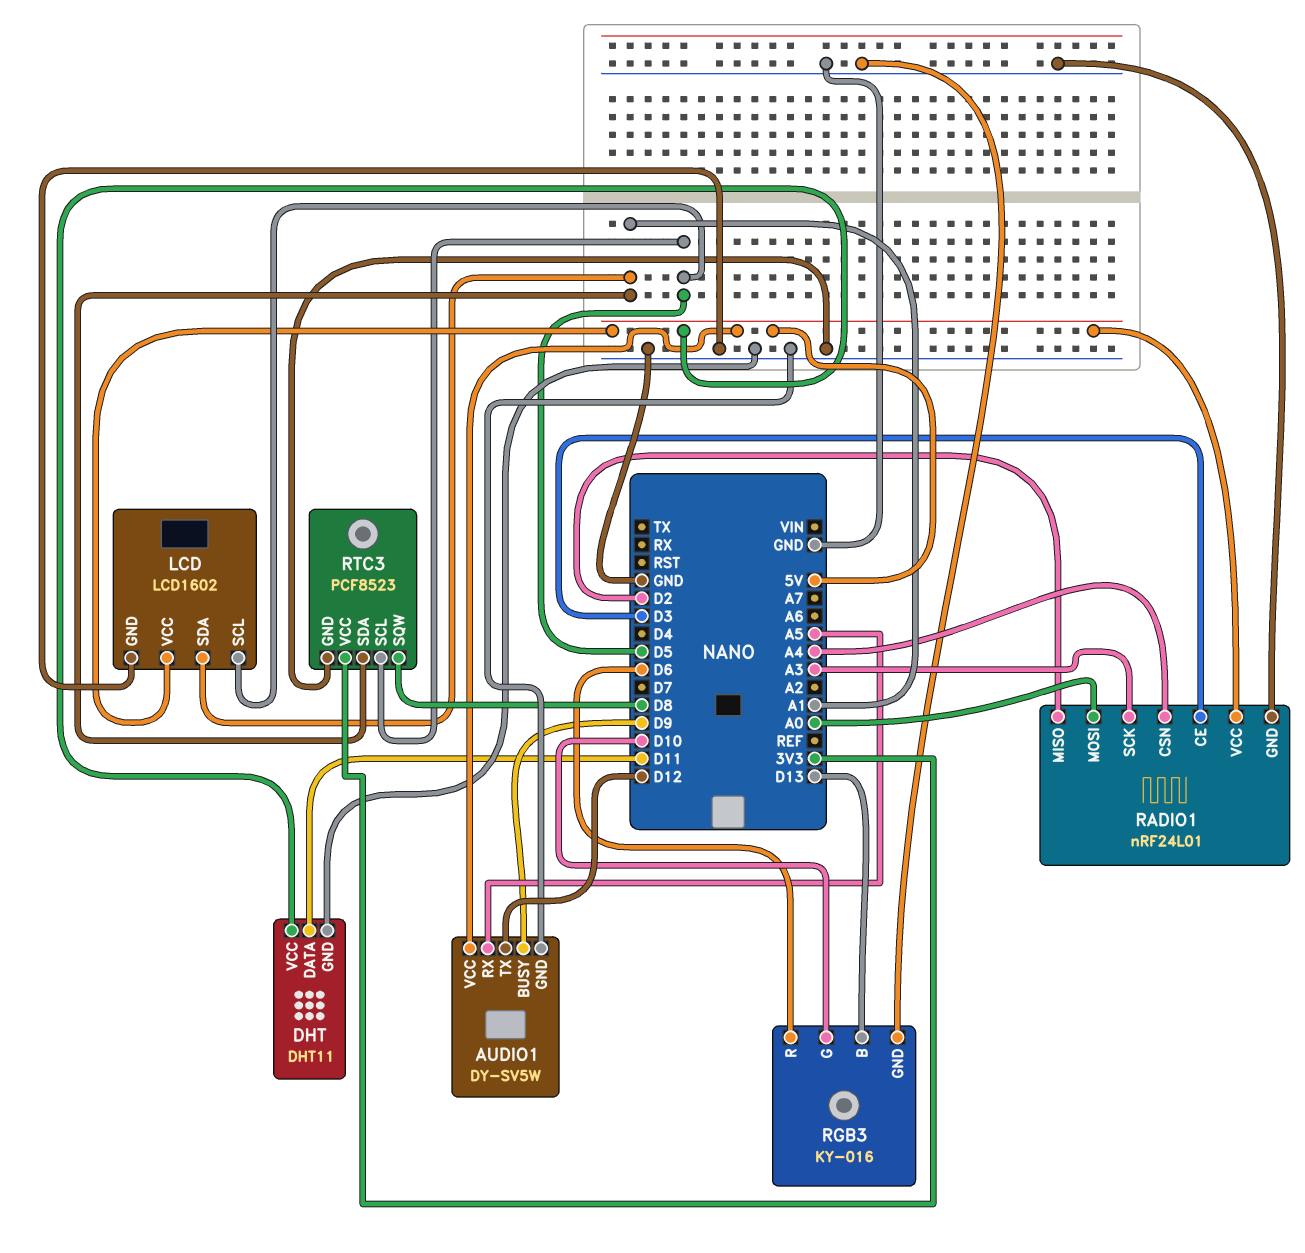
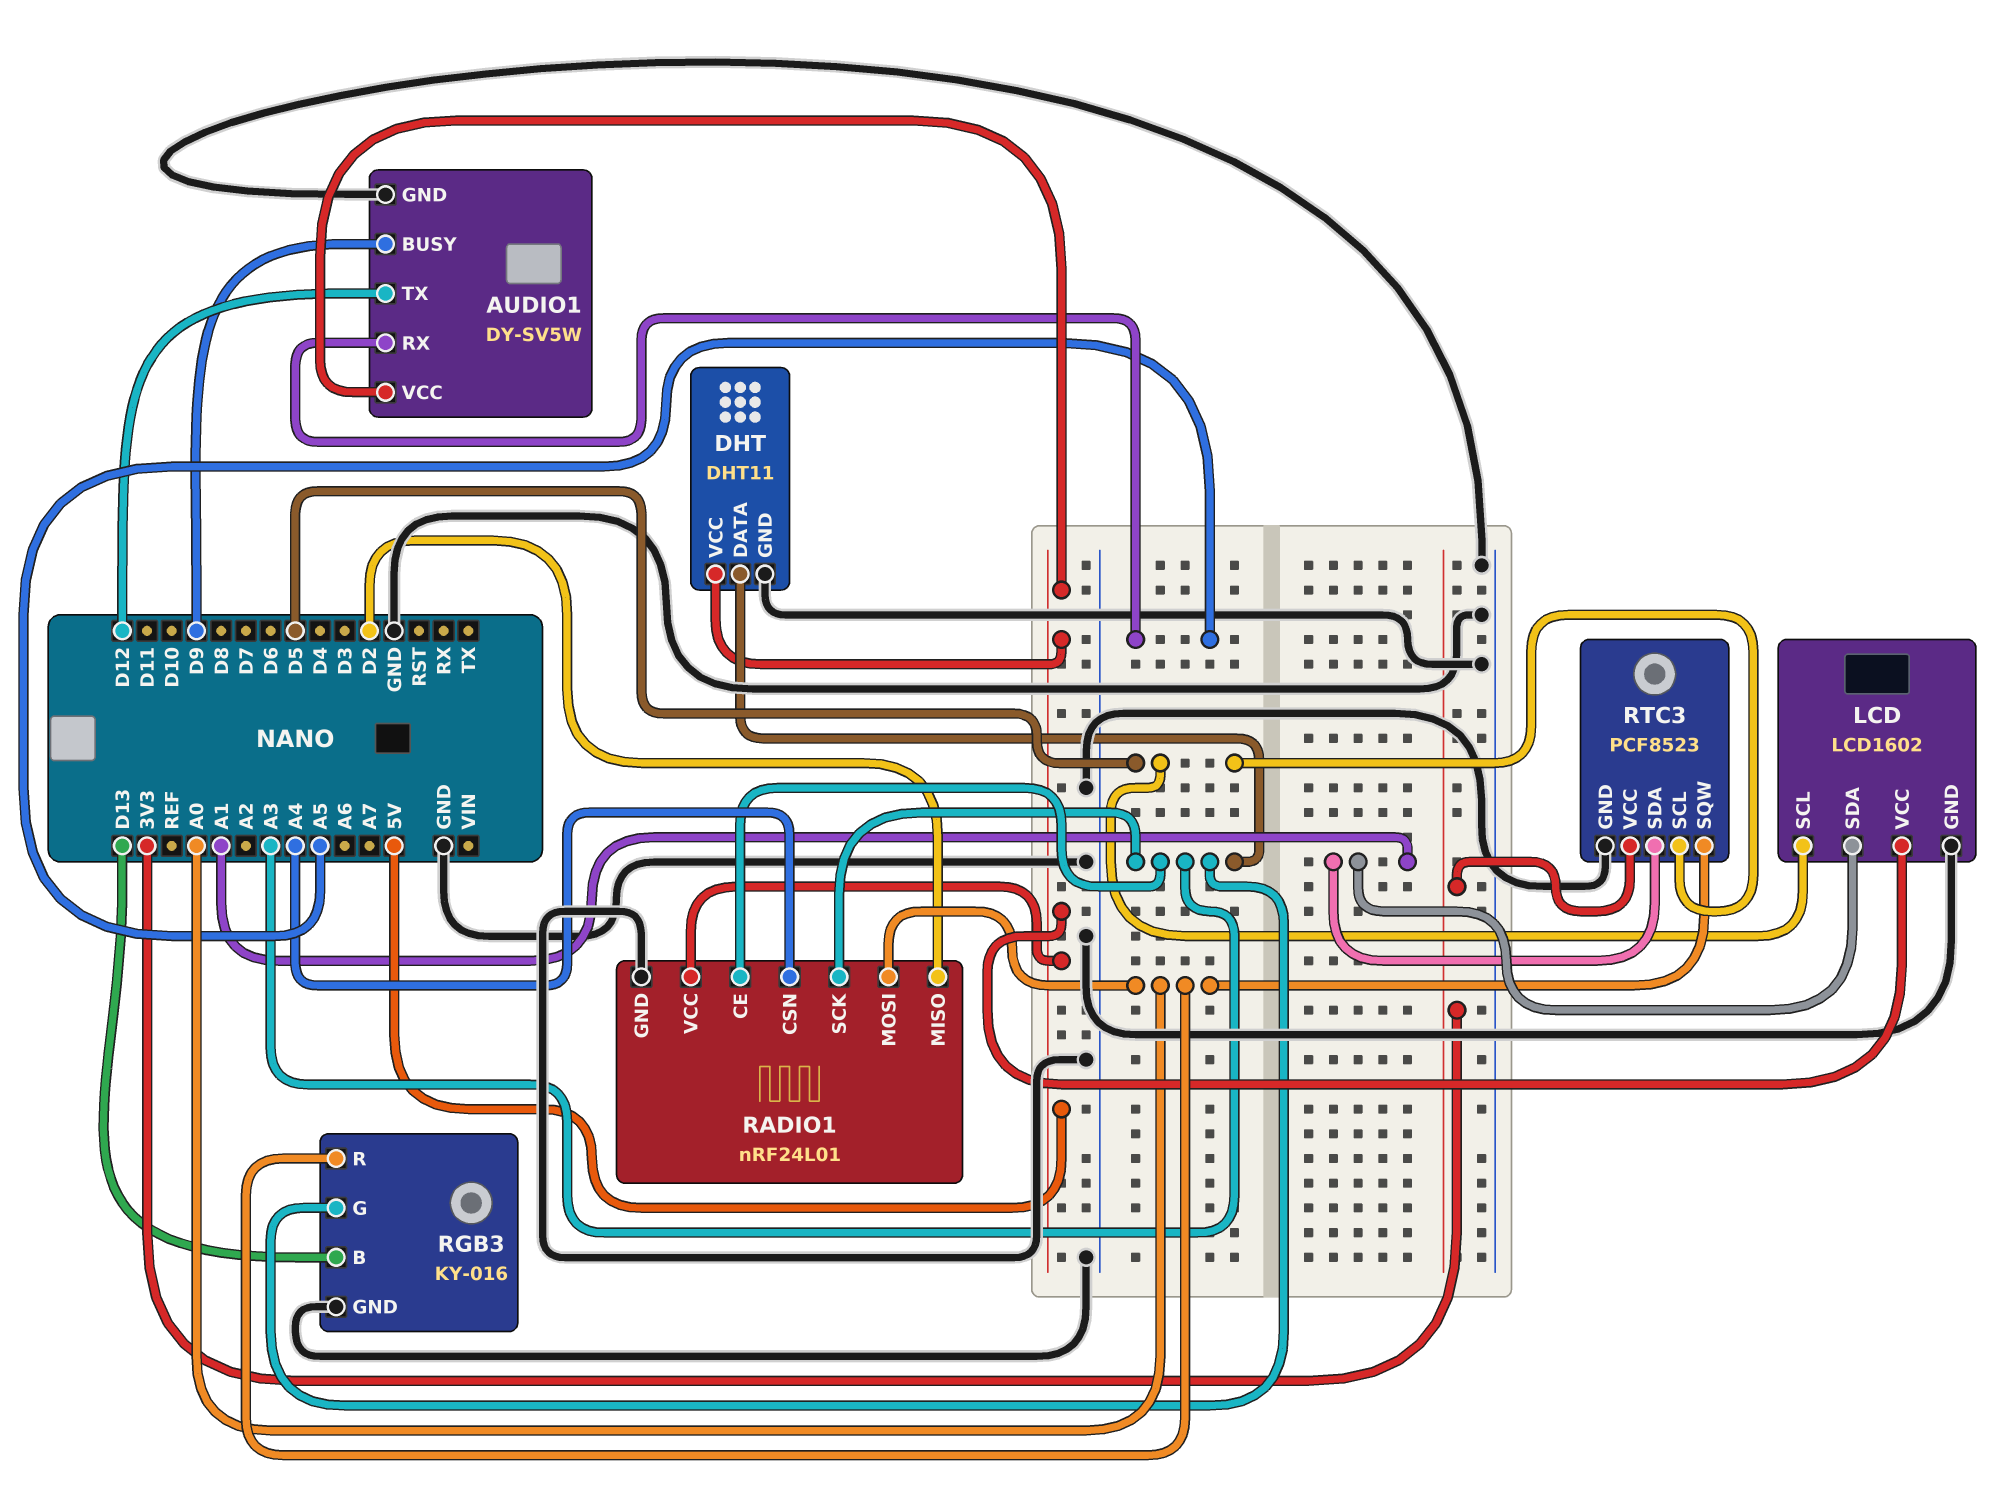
DHT pin DATA: D11 -> A3
RADIO1 pin CE: D3 -> A3
RGB3 pin G: D10 -> A3
RGB3 pin R: D6 -> A0
RTC3 pin SQW: D8 -> A0

